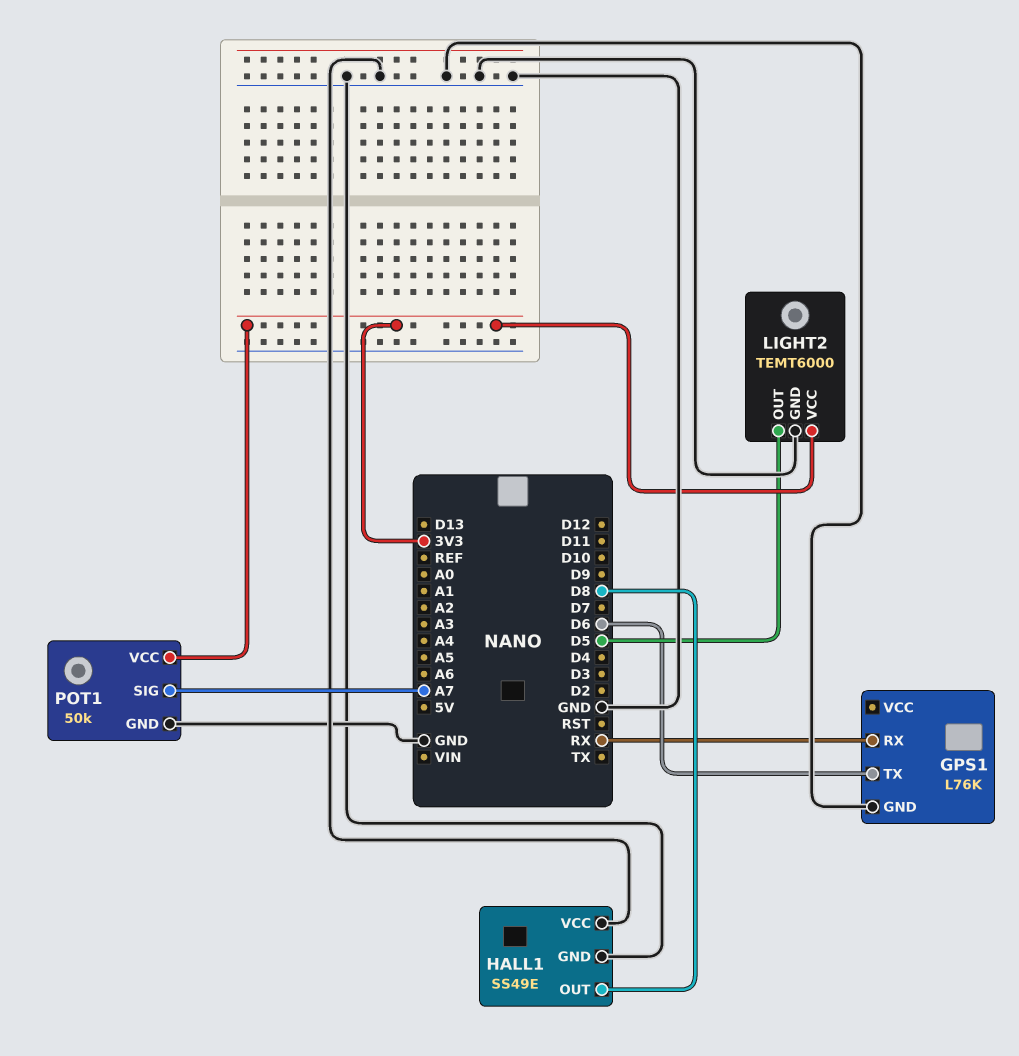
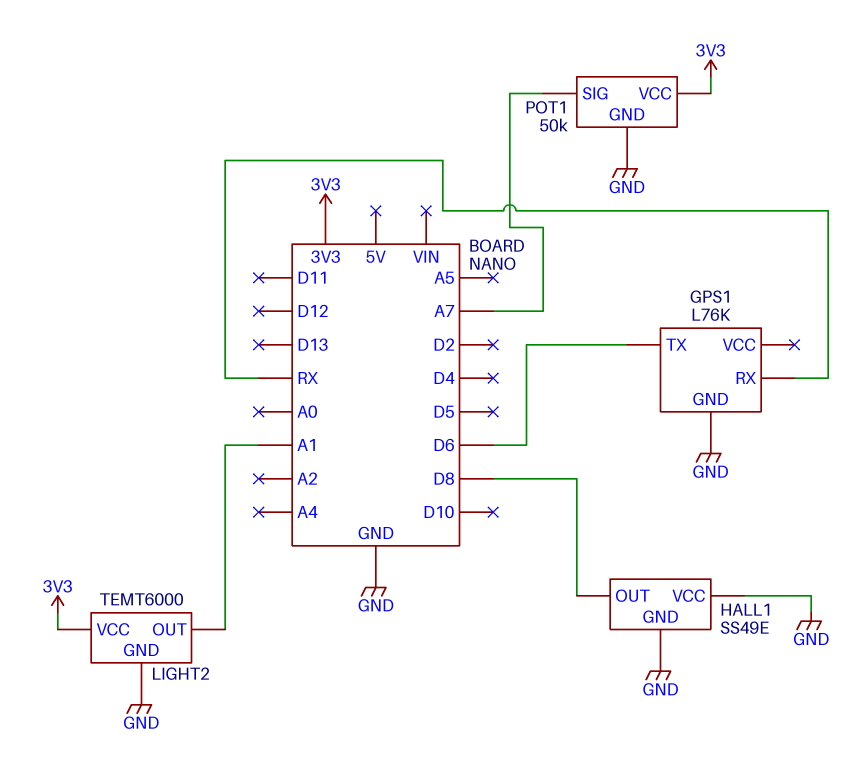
LIGHT2 pin OUT: D5 -> A1

